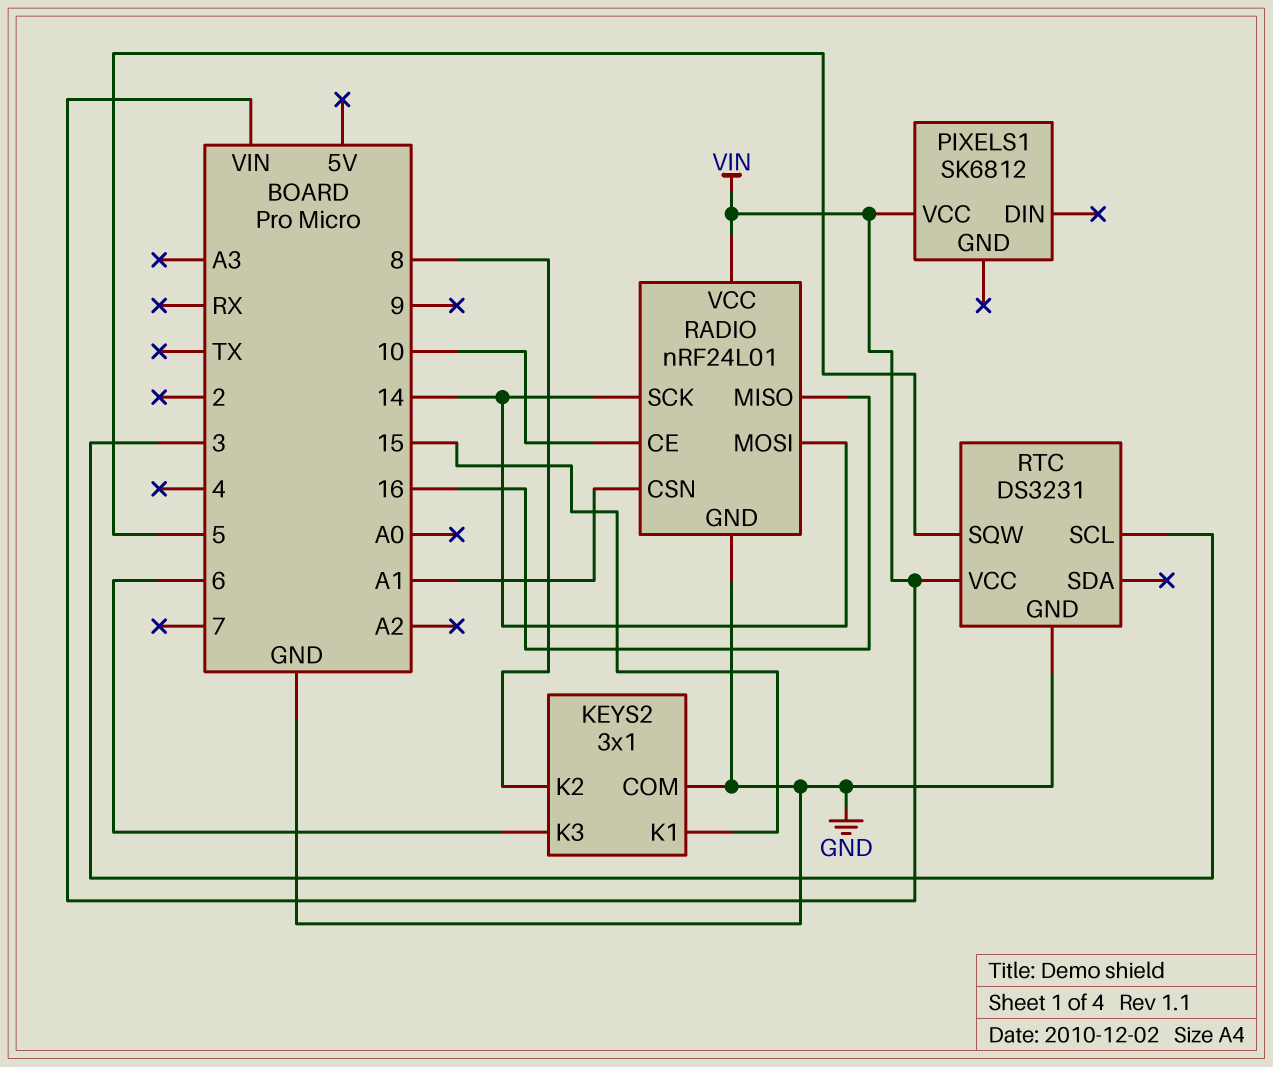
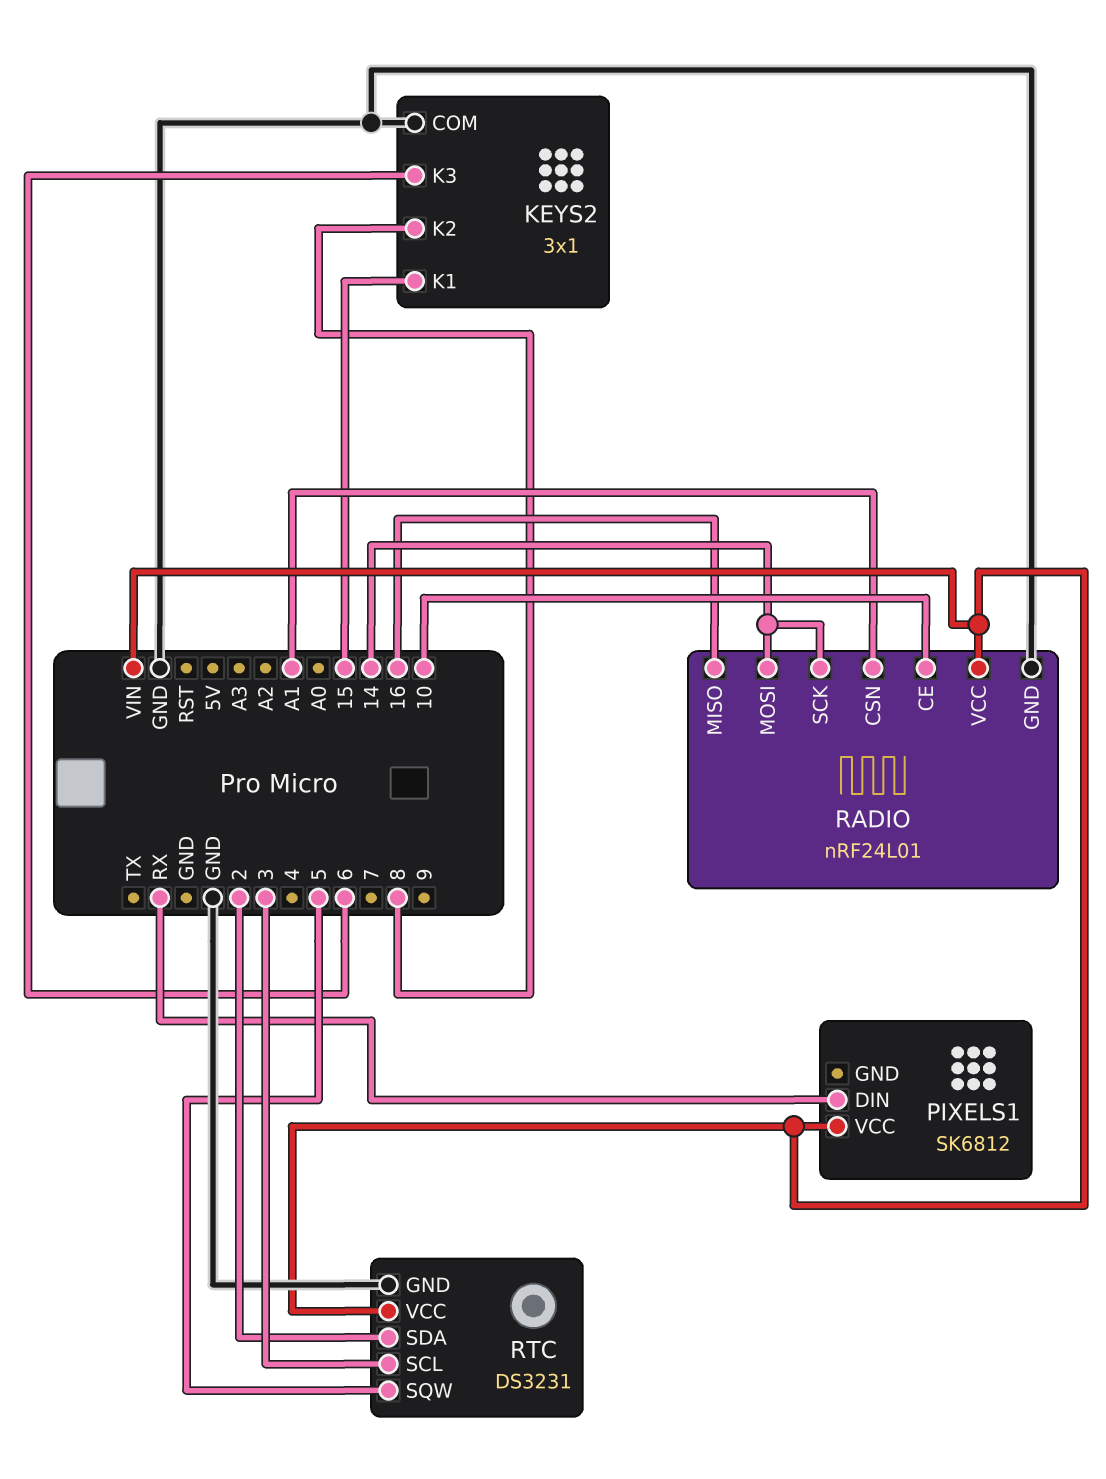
PIXELS1 pin DIN: none -> RX
RTC pin SDA: none -> 2

